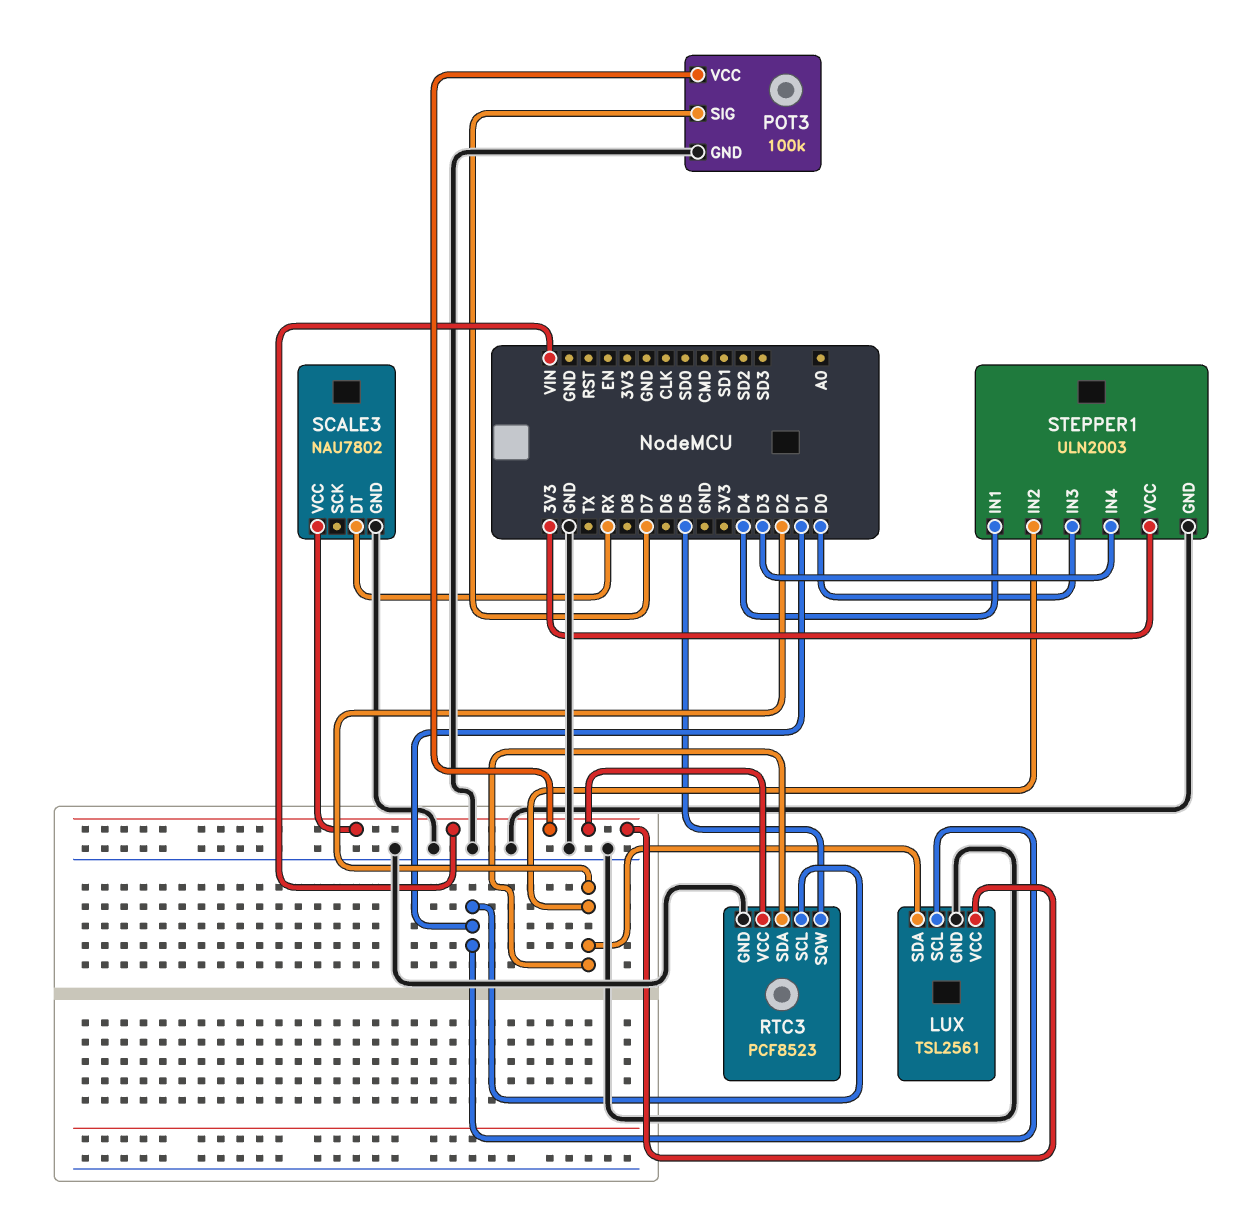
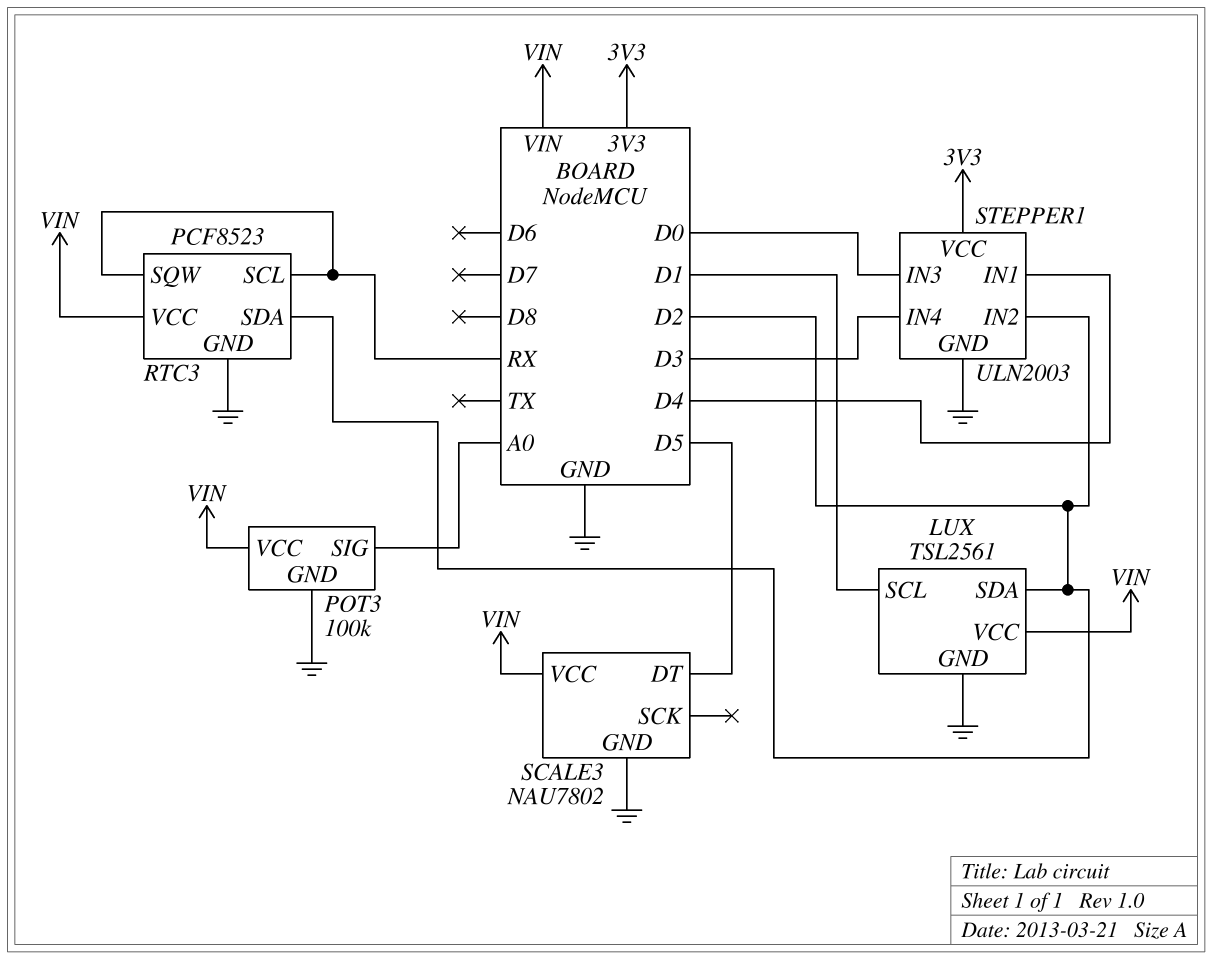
POT3 pin SIG: D7 -> A0
RTC3 pin SCL: D1 -> RX
RTC3 pin SQW: D5 -> RX
SCALE3 pin DT: RX -> D5

